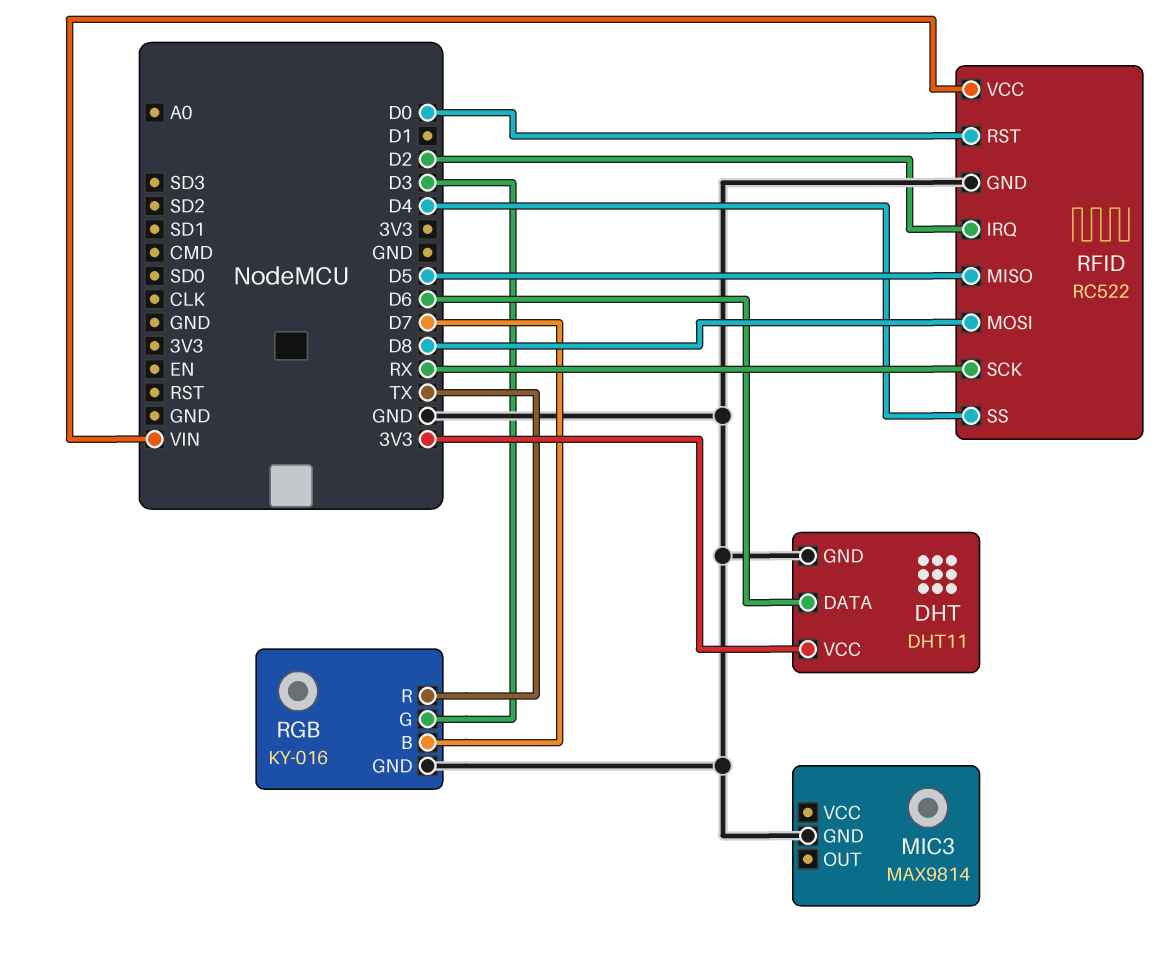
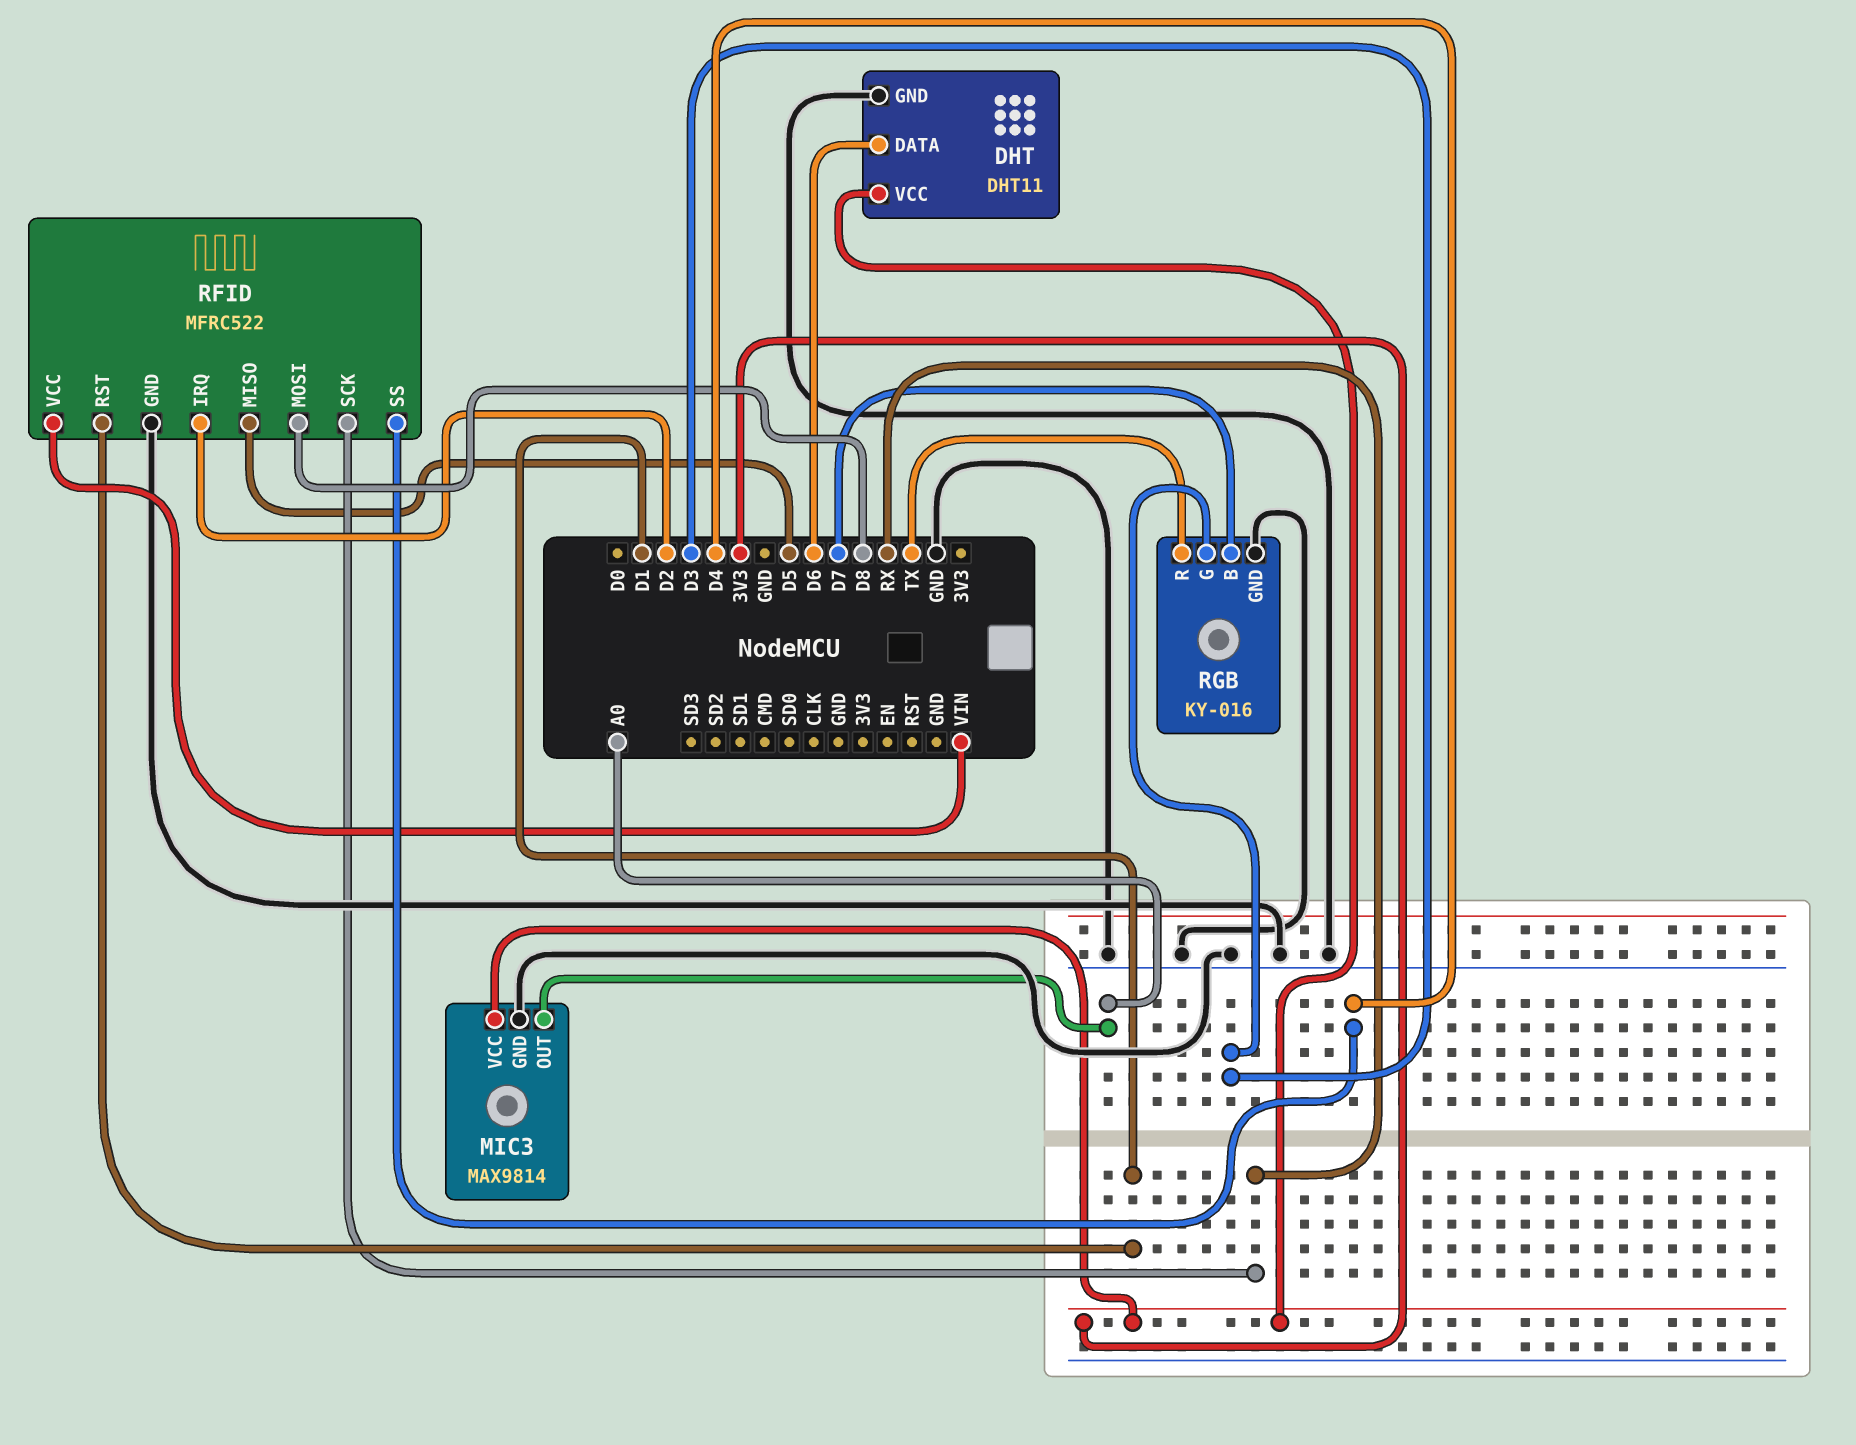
MIC3 pin OUT: none -> A0
MIC3 pin VCC: none -> 3V3
RFID: RC522 -> MFRC522
RFID pin RST: D0 -> D1

